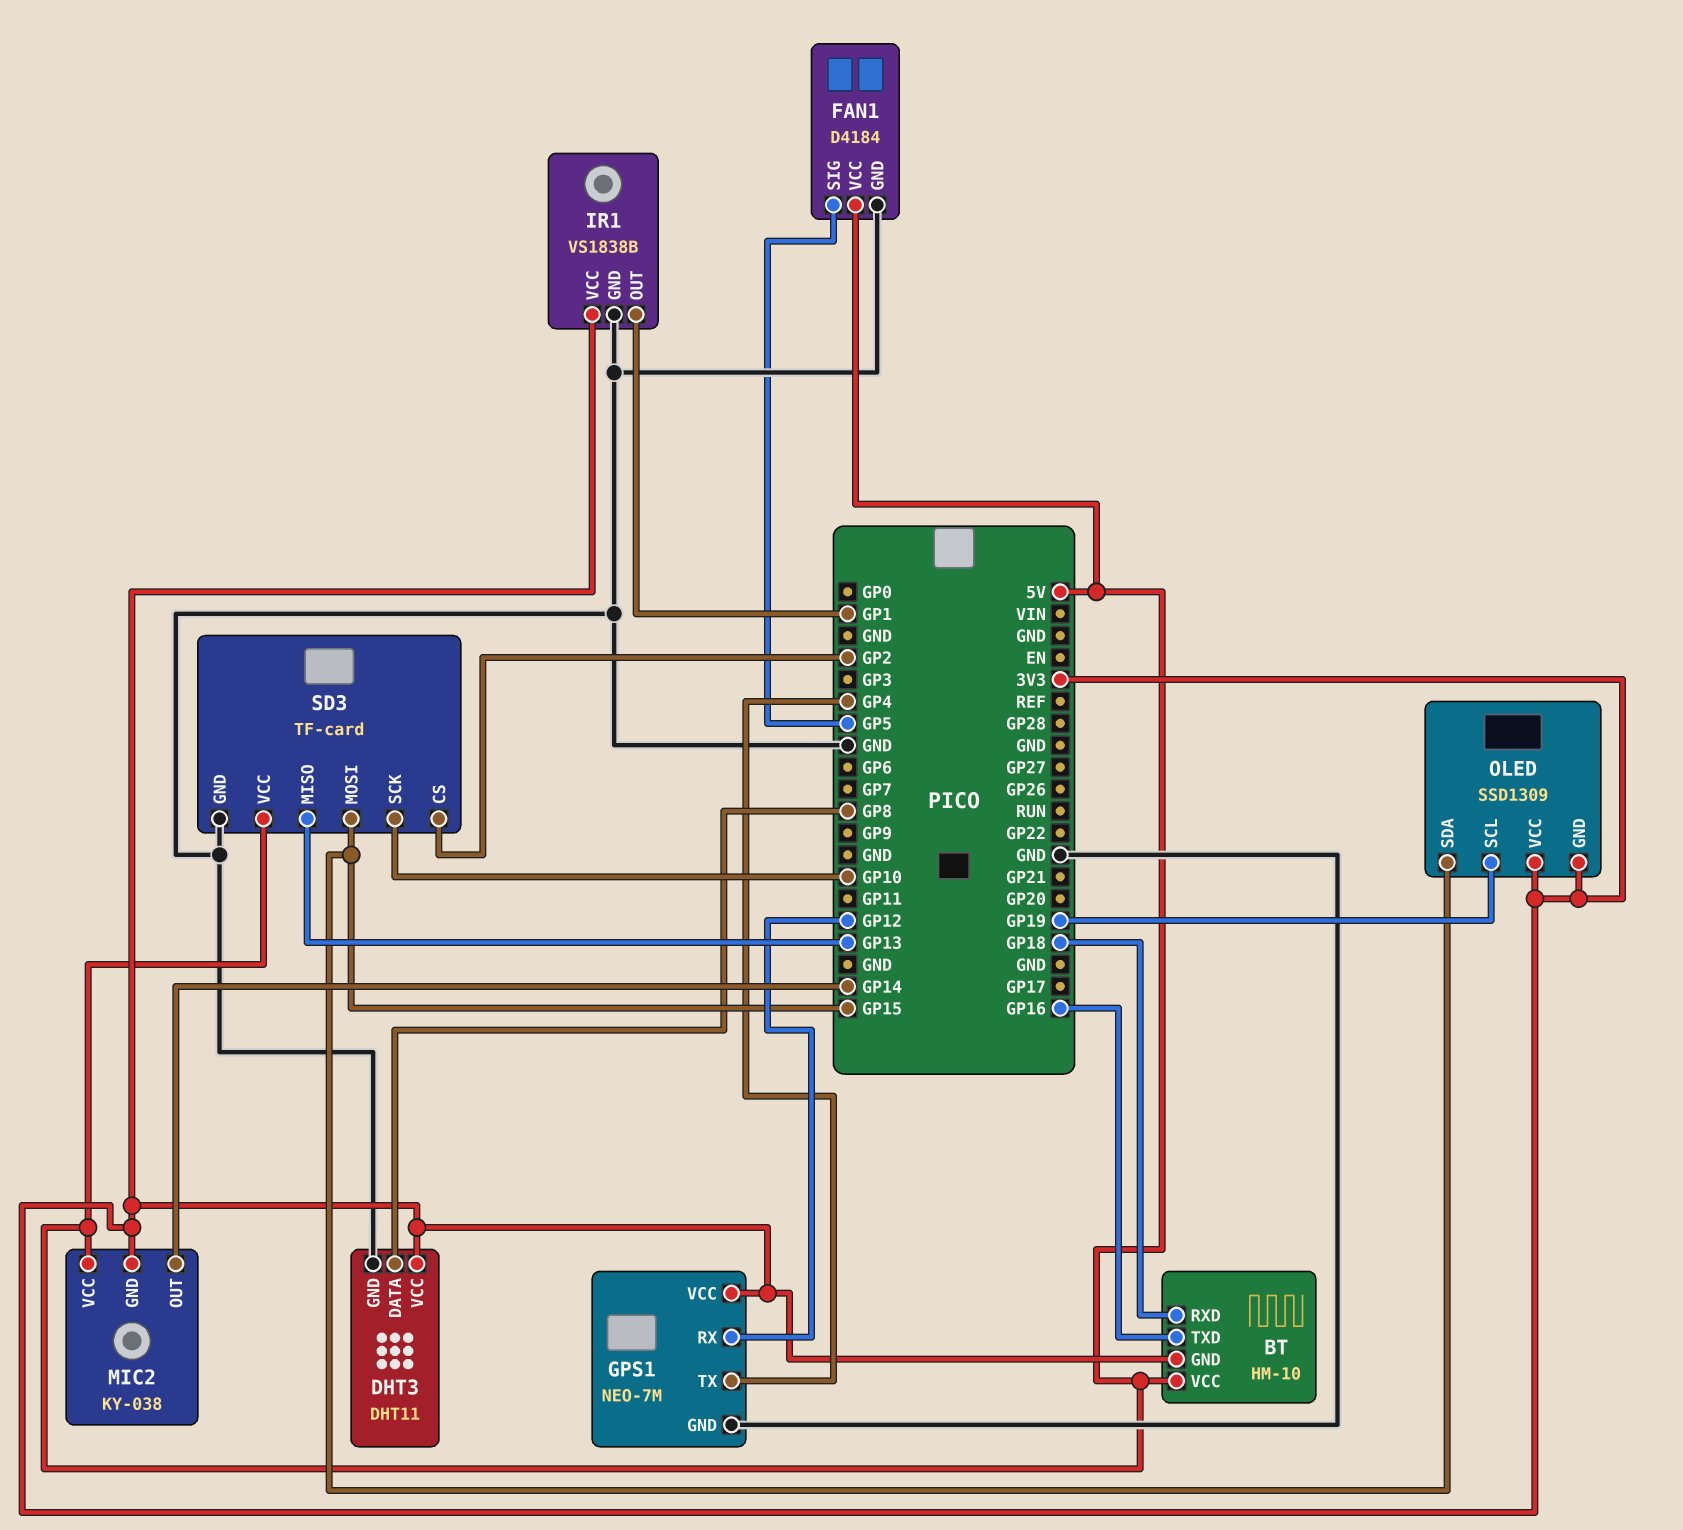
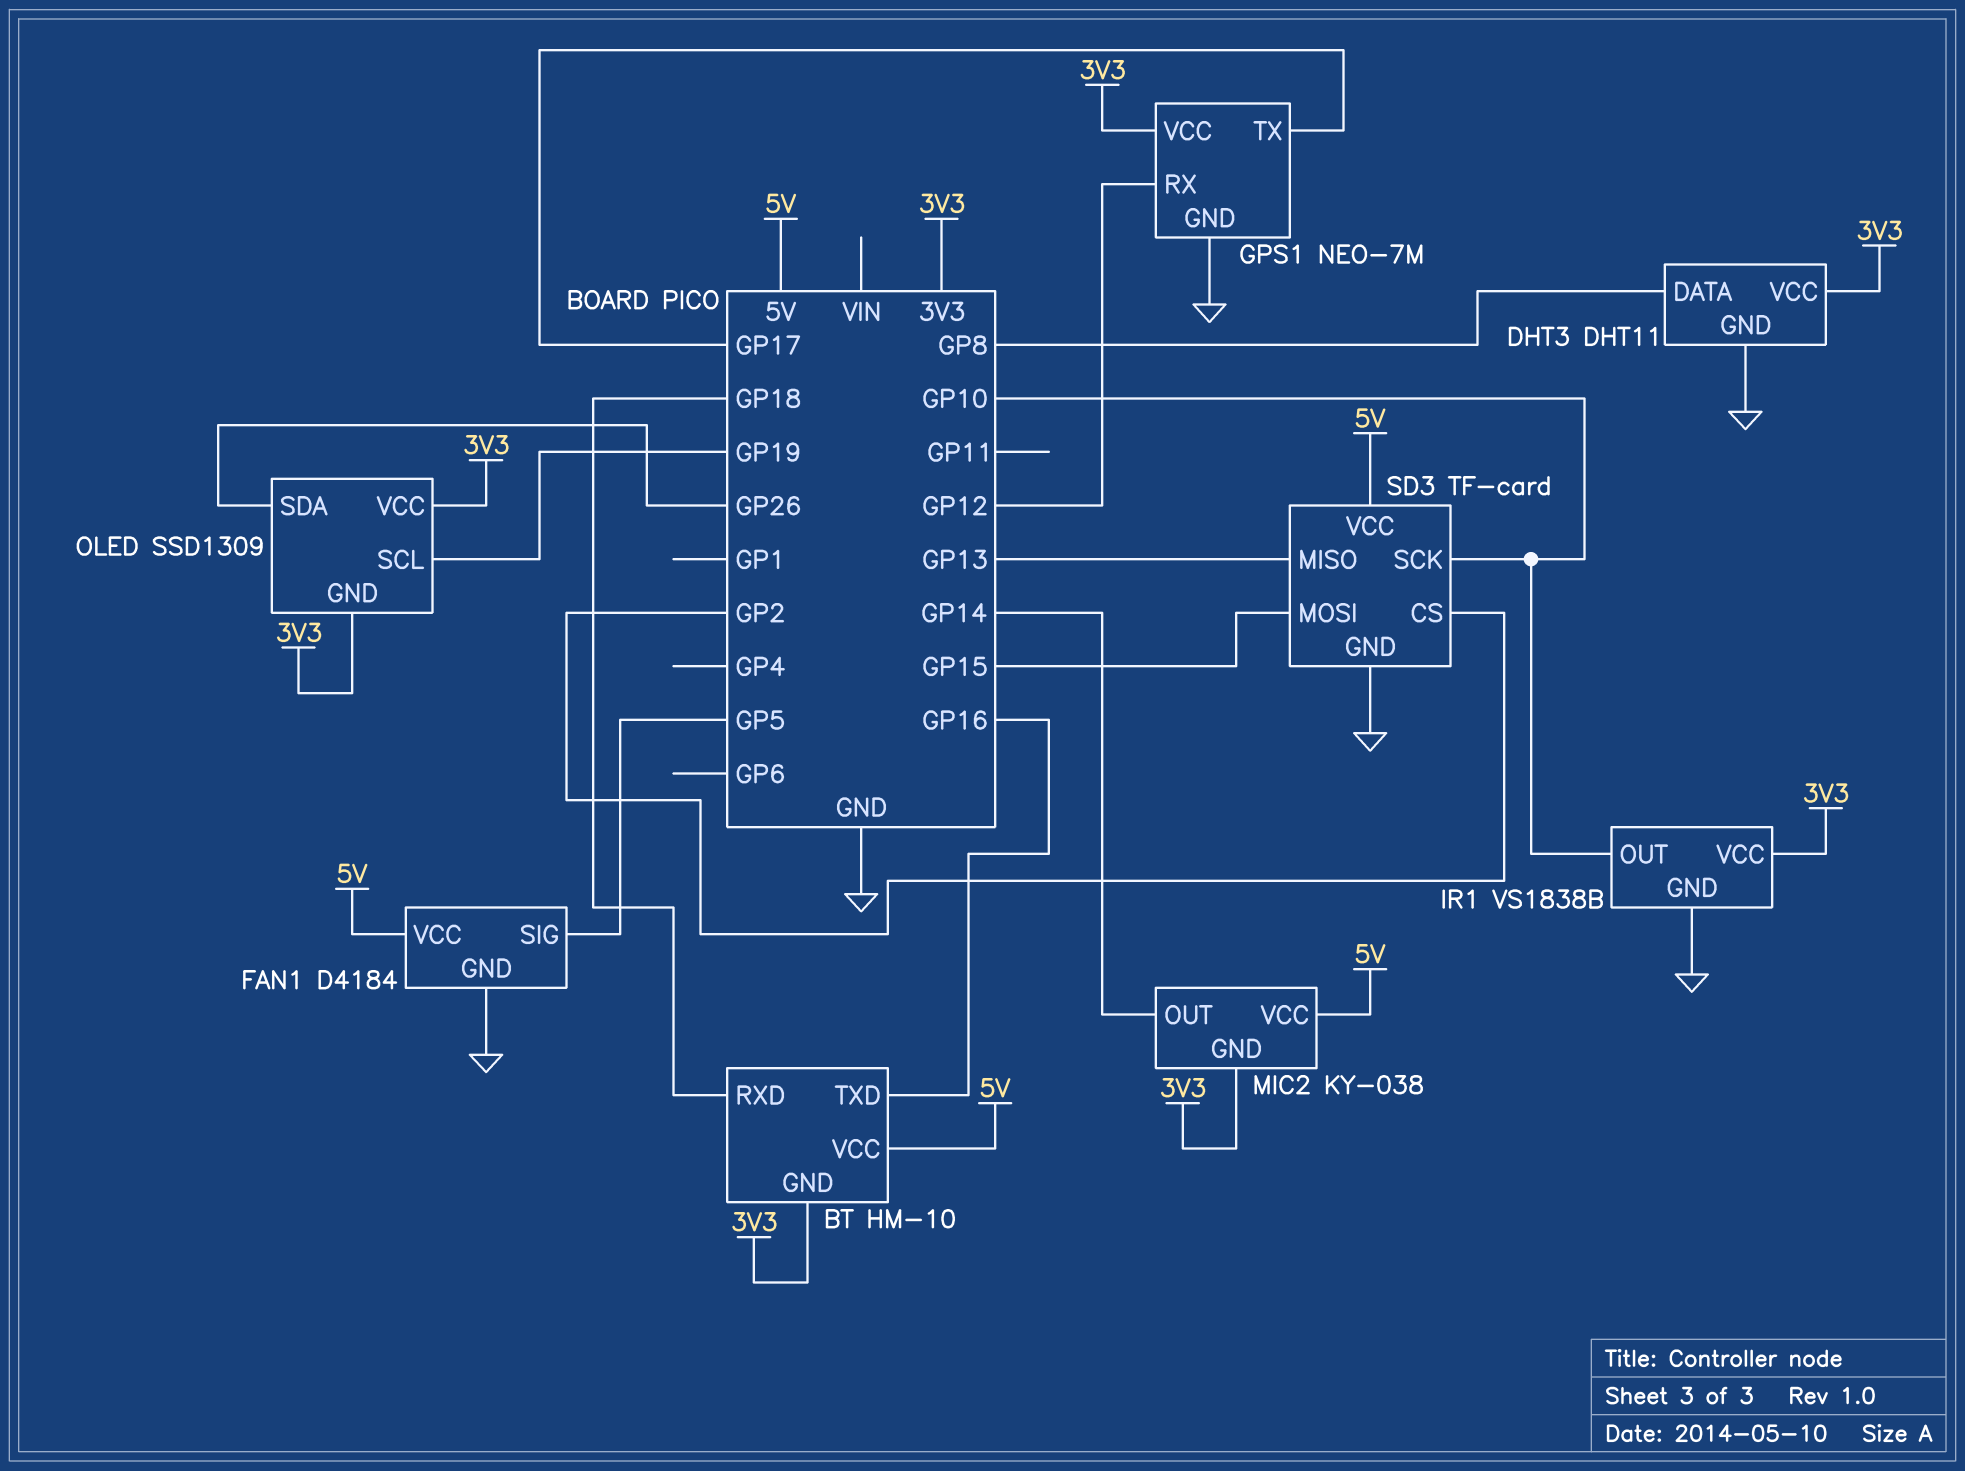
GPS1 pin TX: GP4 -> GP17
IR1 pin OUT: GP1 -> GP10
OLED pin SDA: GP15 -> GP26

